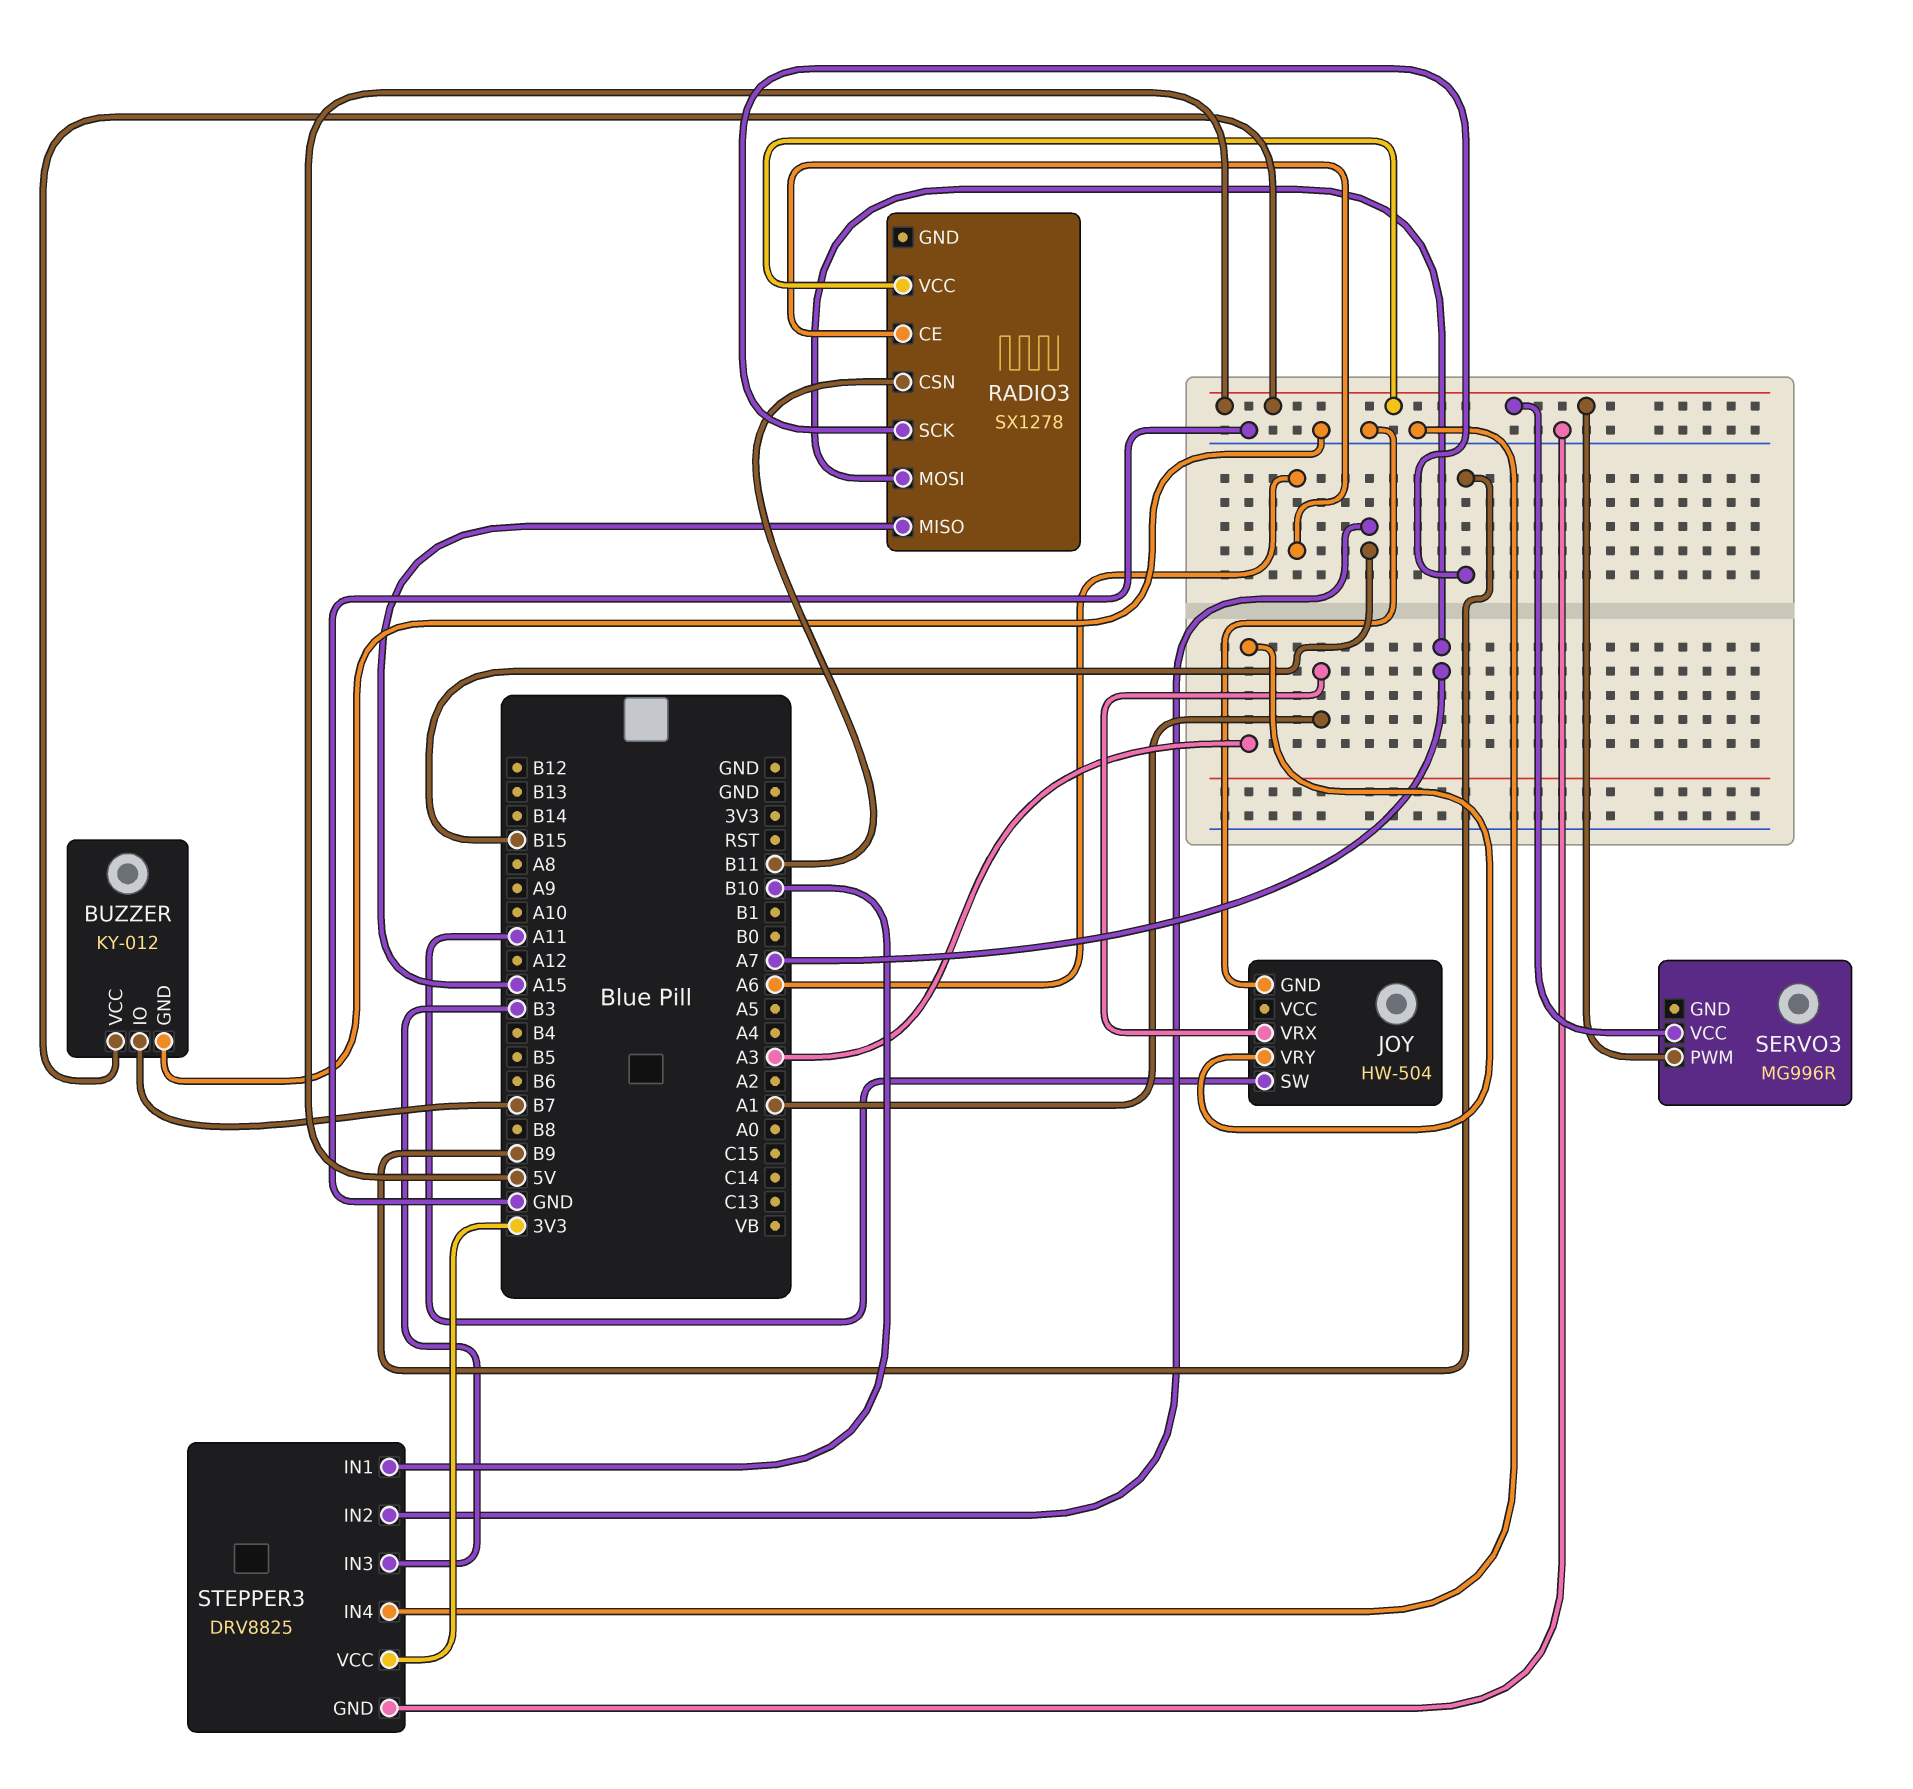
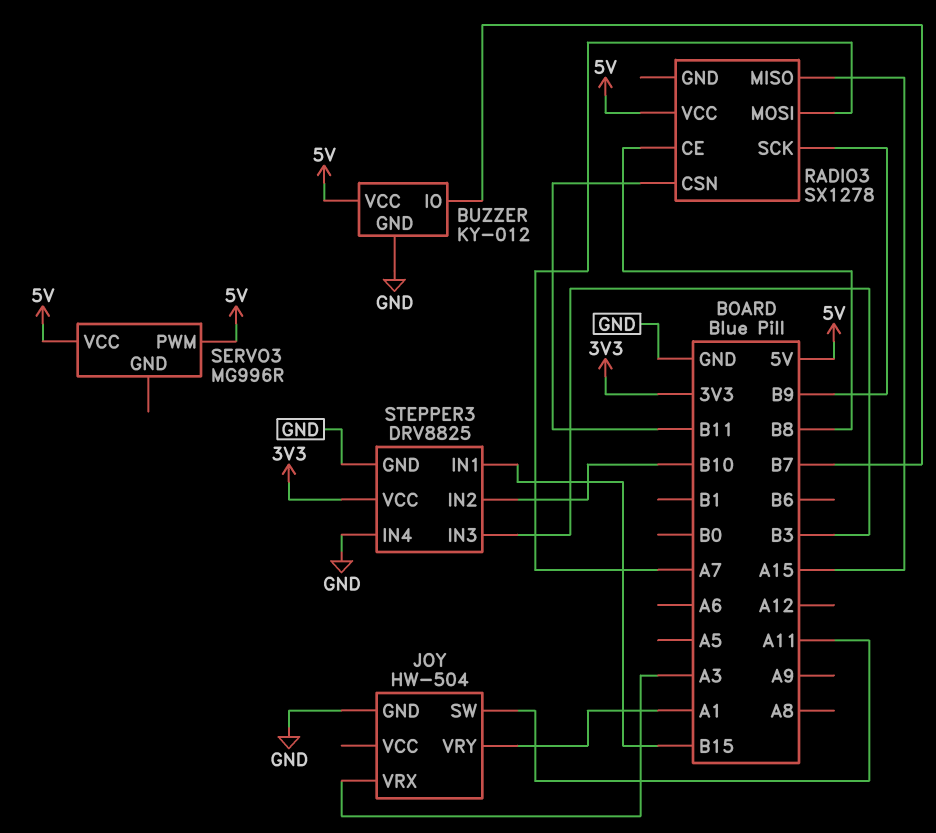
JOY pin VRX: A1 -> A3
JOY pin VRY: A3 -> A1
RADIO3 pin CE: A6 -> B8
STEPPER3 pin IN1: B10 -> B15
STEPPER3 pin IN2: B15 -> B10

